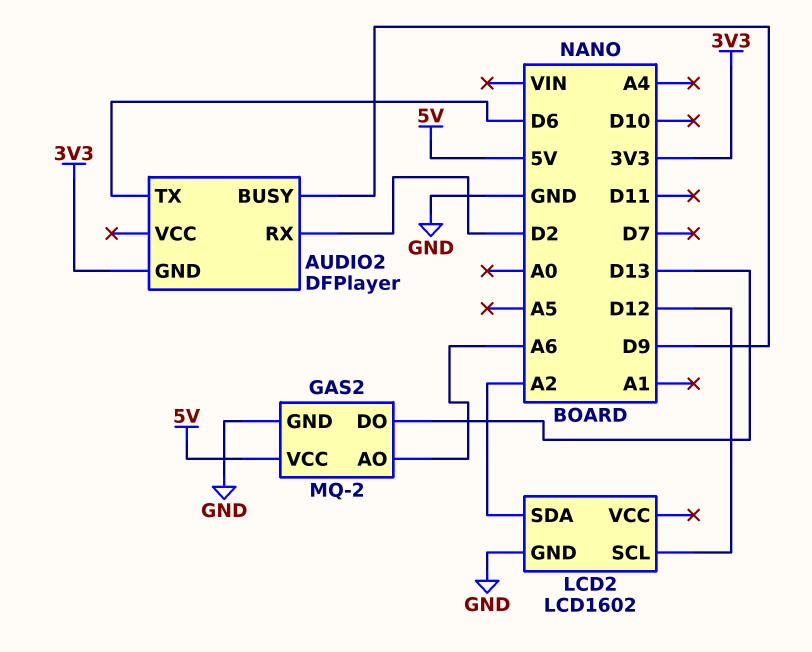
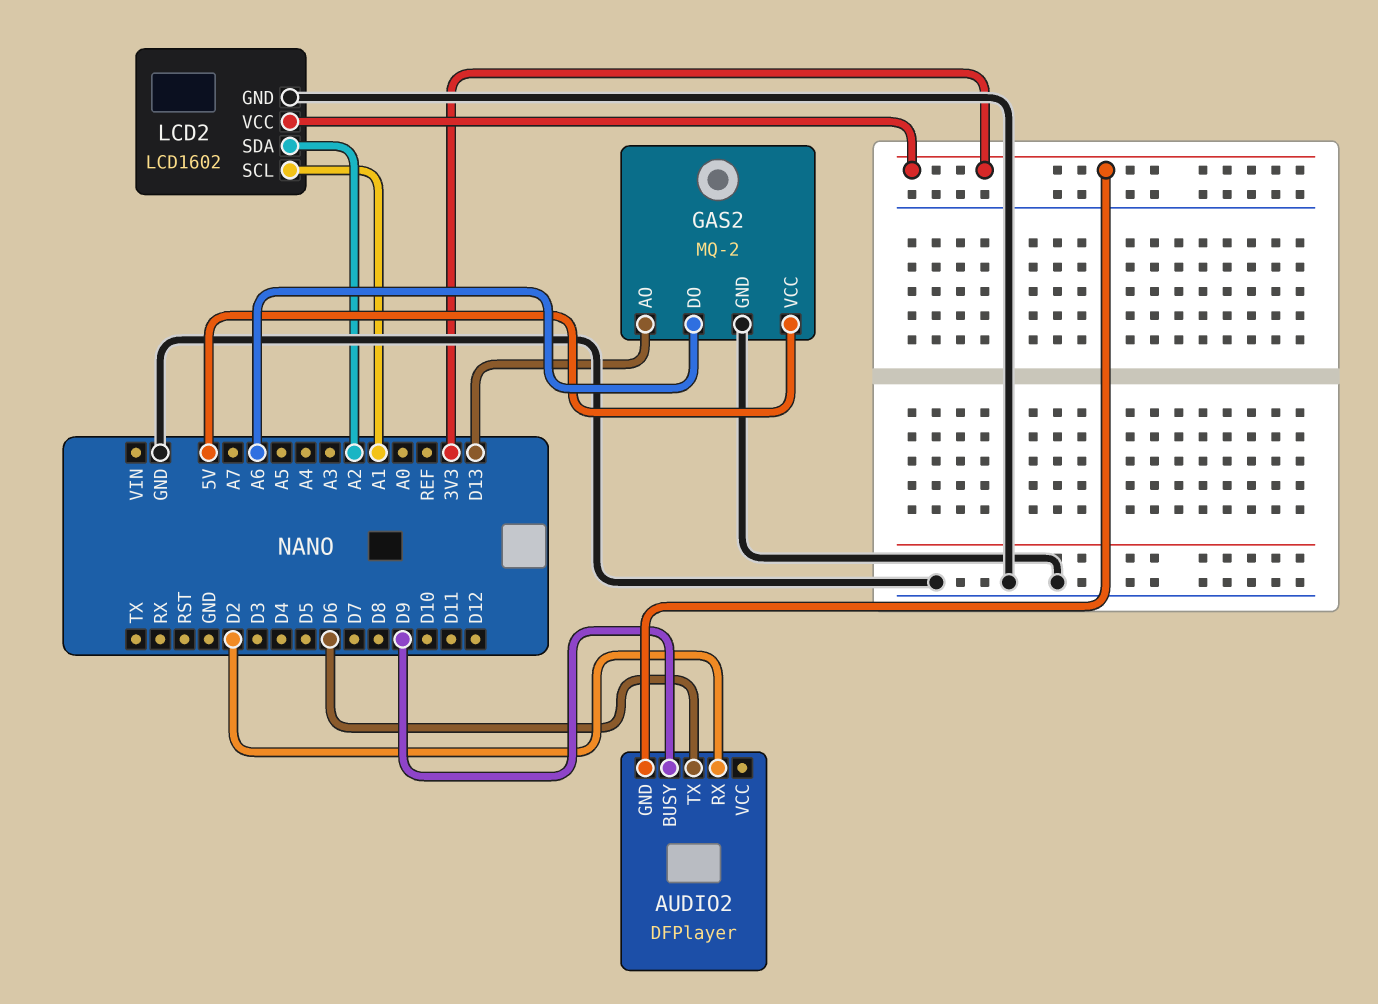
GAS2 pin AO: A6 -> D13
GAS2 pin DO: D13 -> A6
LCD2 pin SCL: D12 -> A1
LCD2 pin VCC: none -> 3V3

